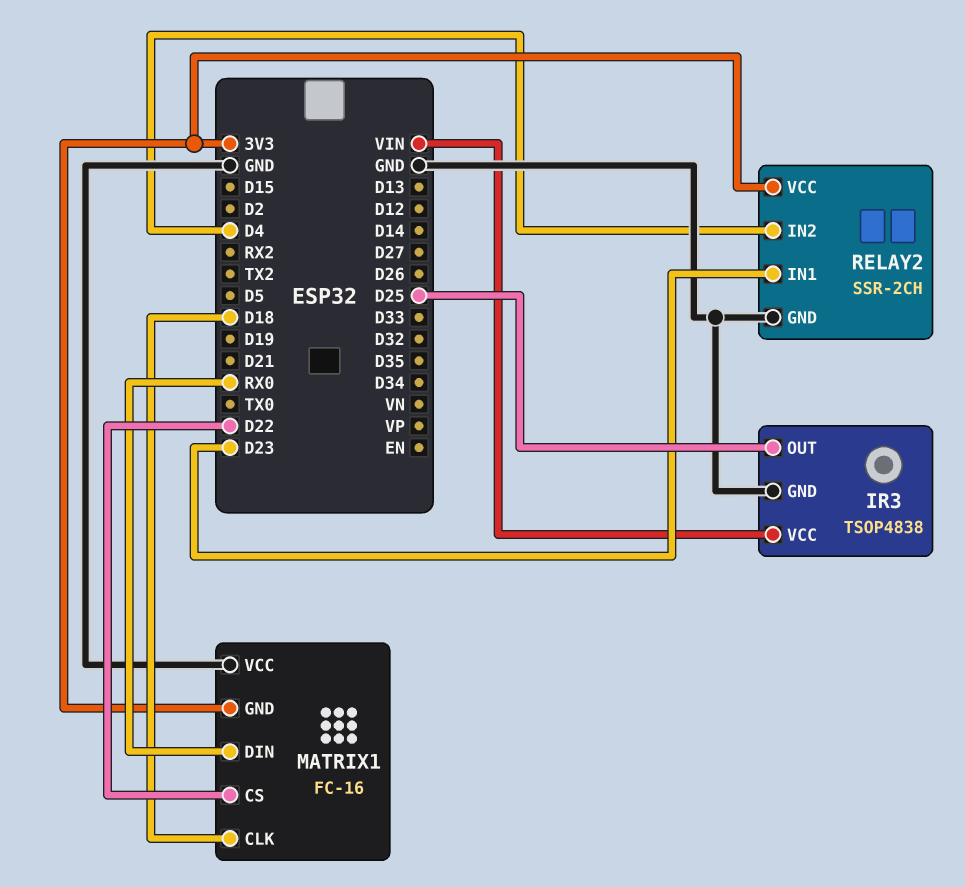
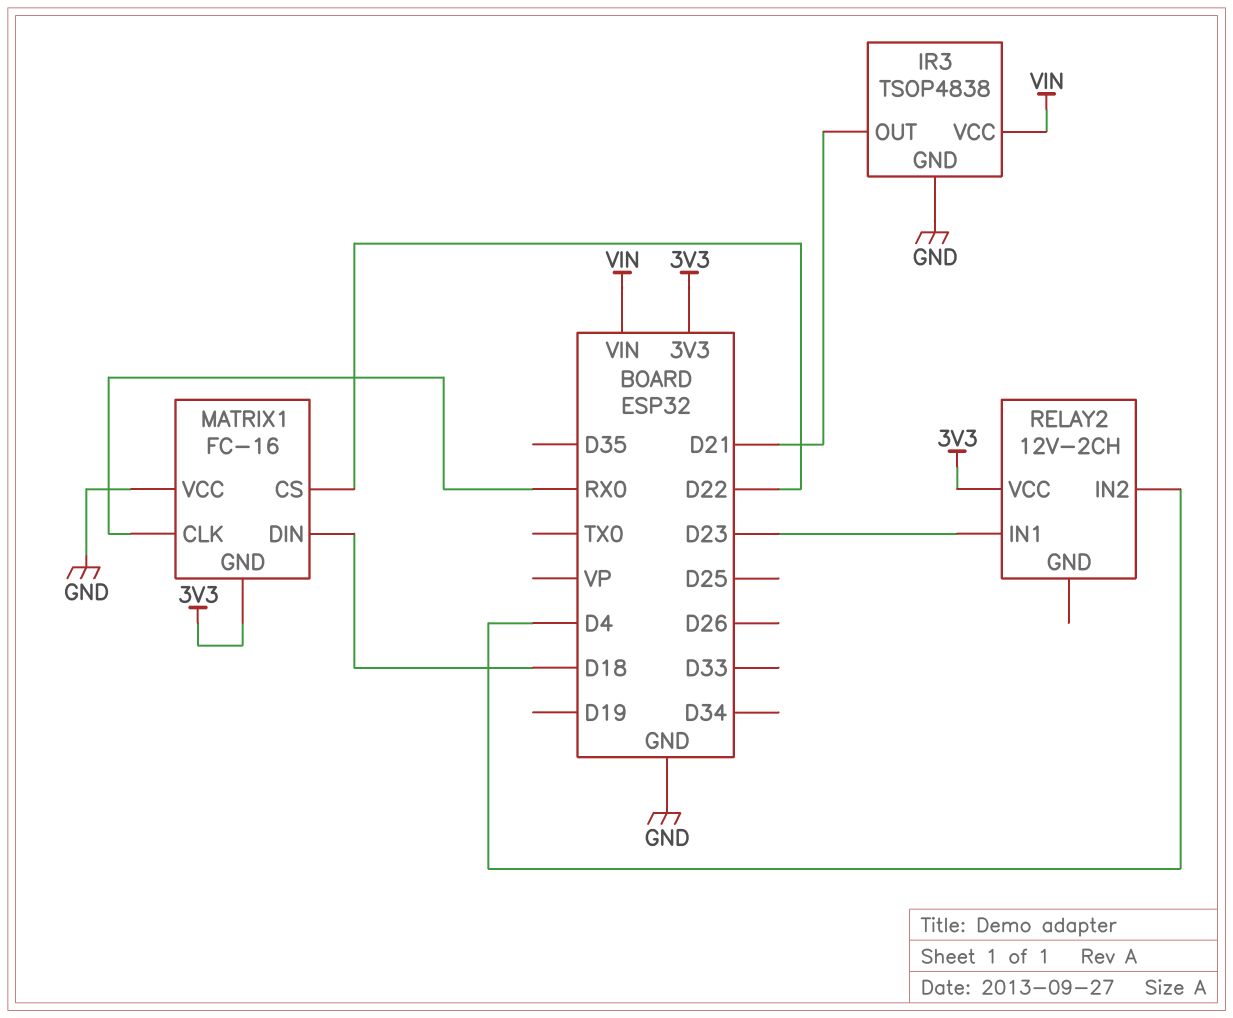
IR3 pin OUT: D25 -> D21
MATRIX1 pin CLK: D18 -> RX0
MATRIX1 pin DIN: RX0 -> D18
RELAY2: SSR-2CH -> 12V-2CH
RELAY2 pin GND: GND -> none

